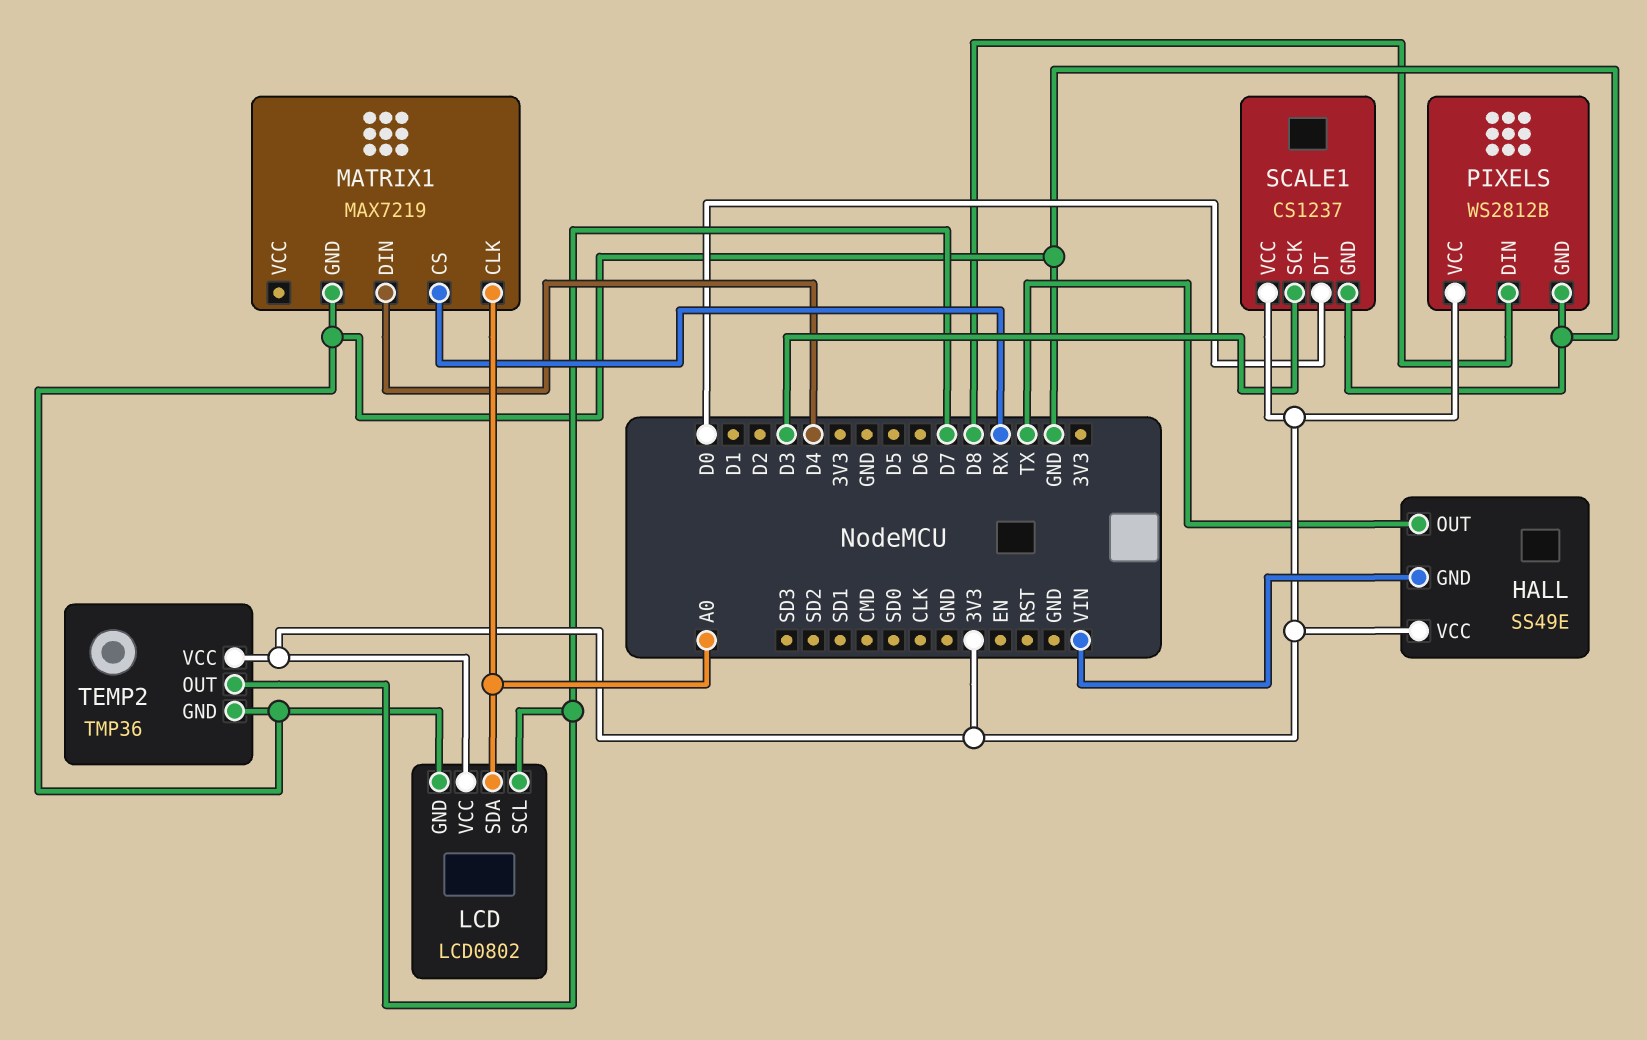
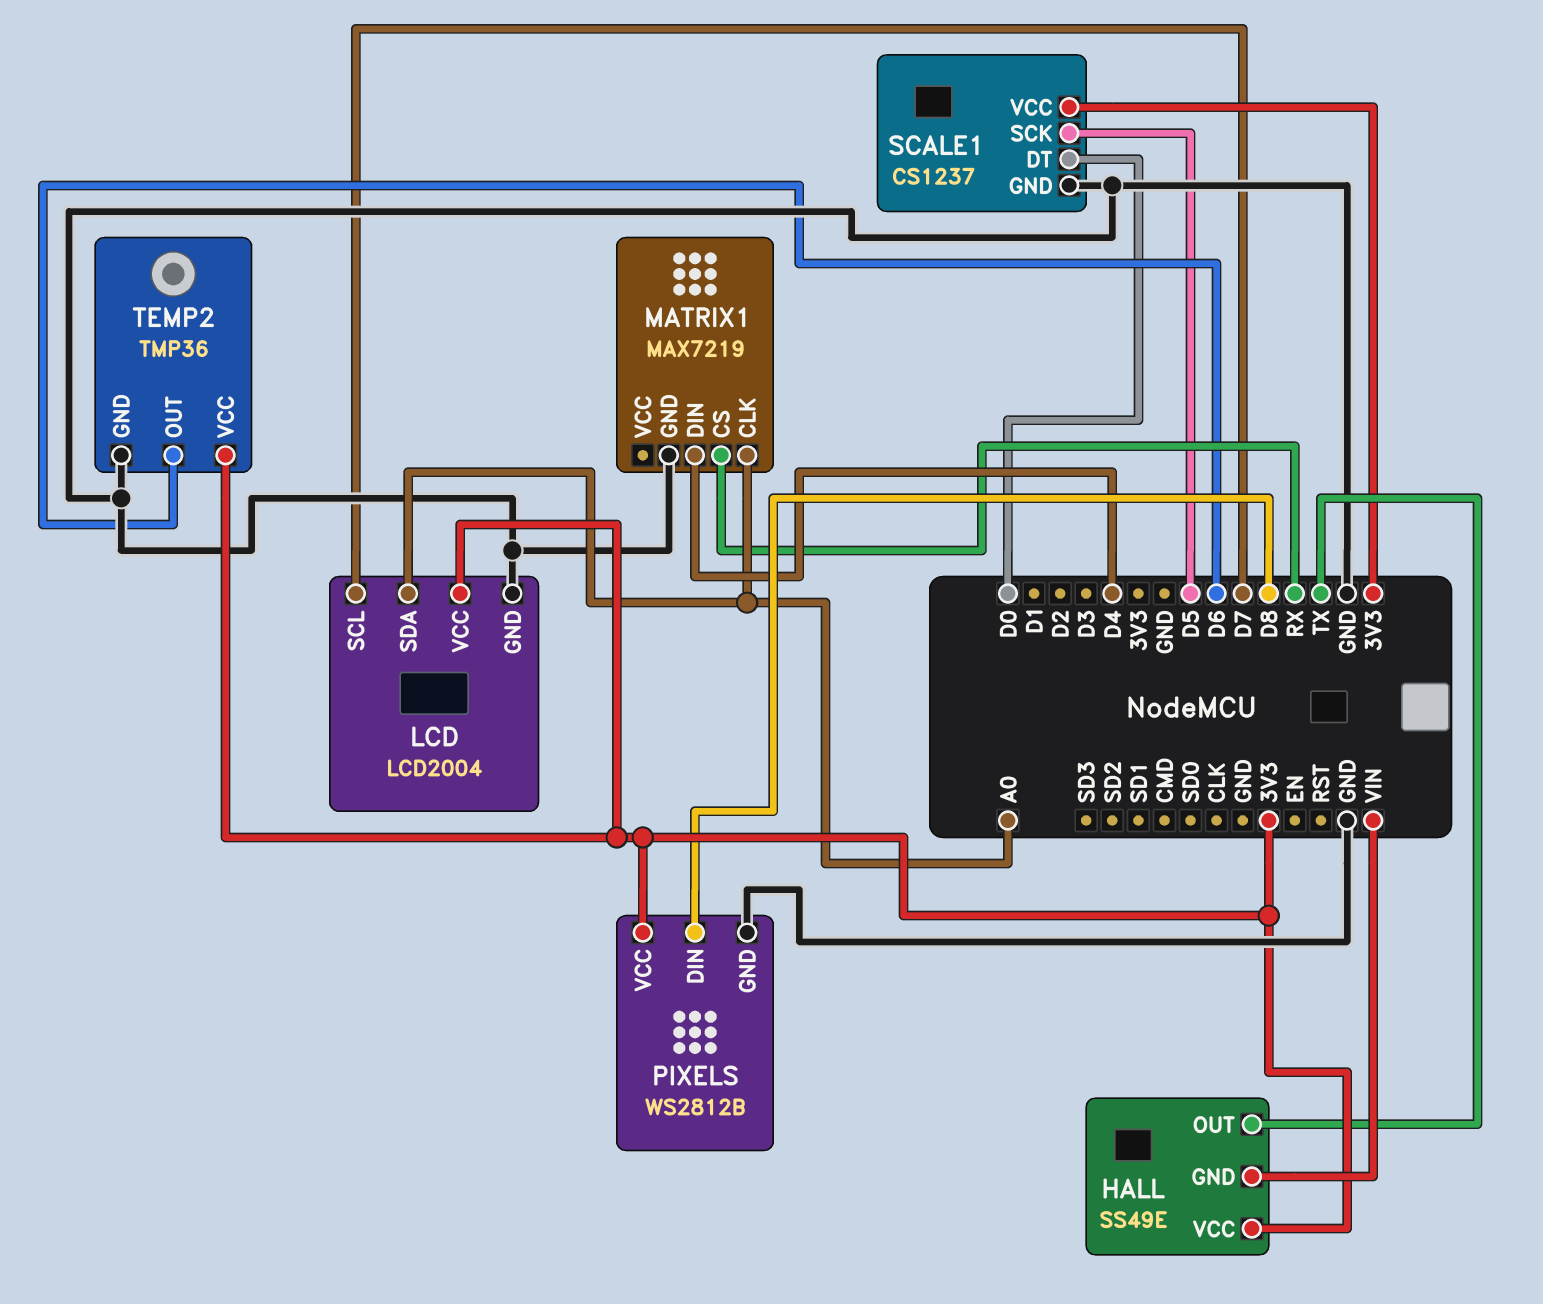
LCD: LCD0802 -> LCD2004
SCALE1 pin SCK: D3 -> D5
TEMP2 pin OUT: D7 -> D6

